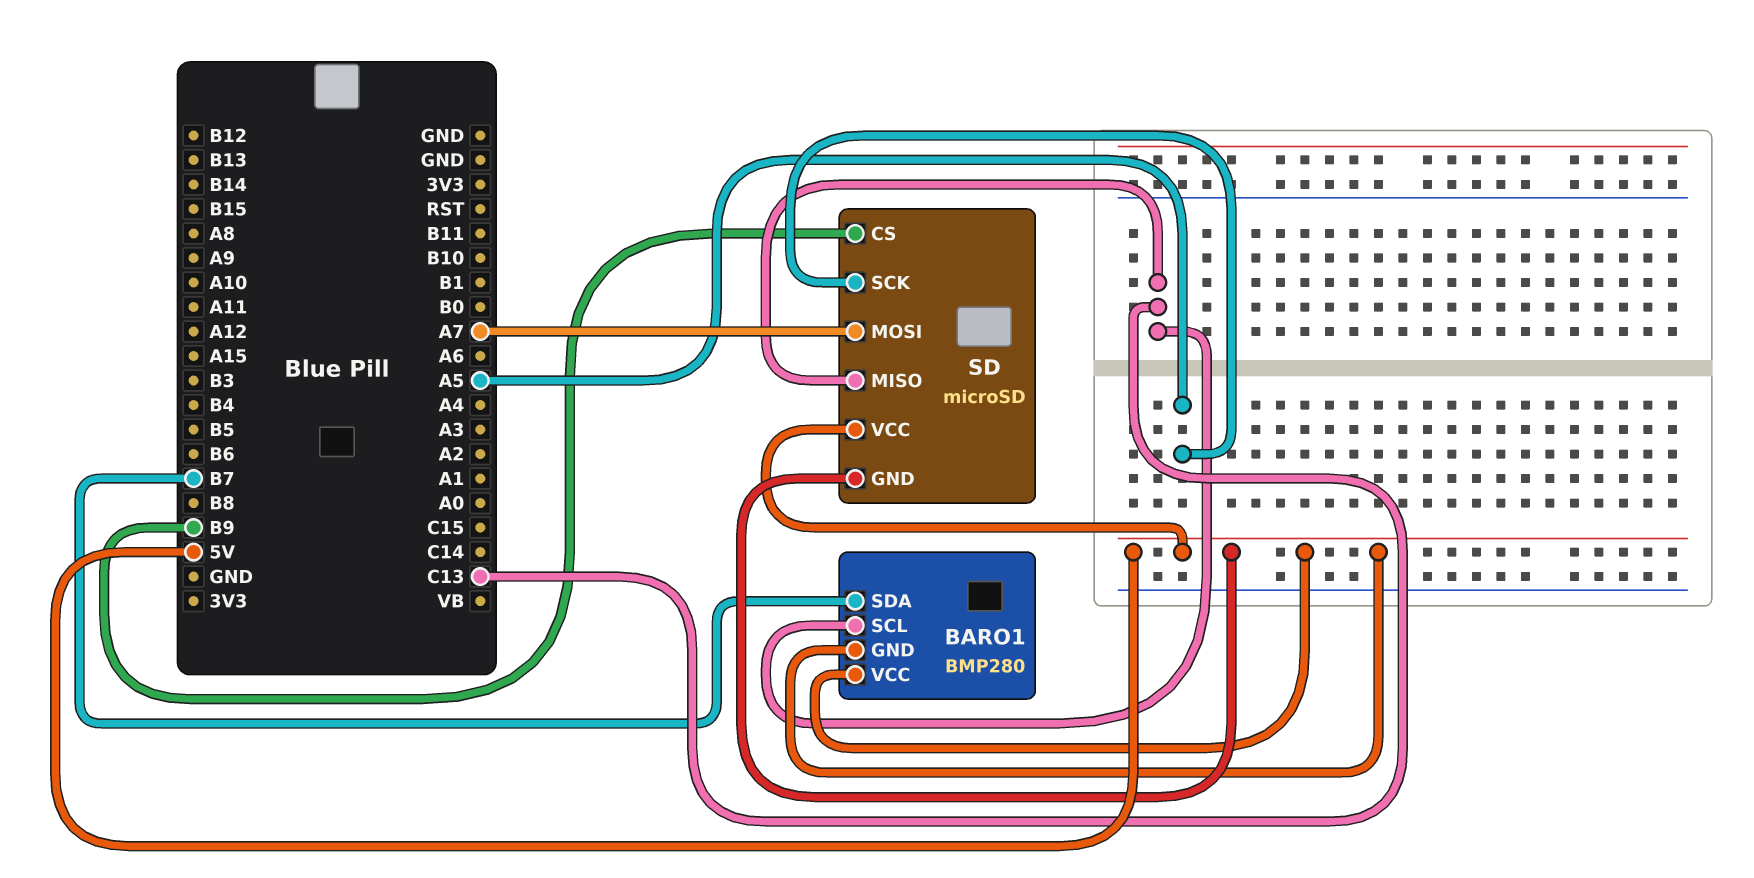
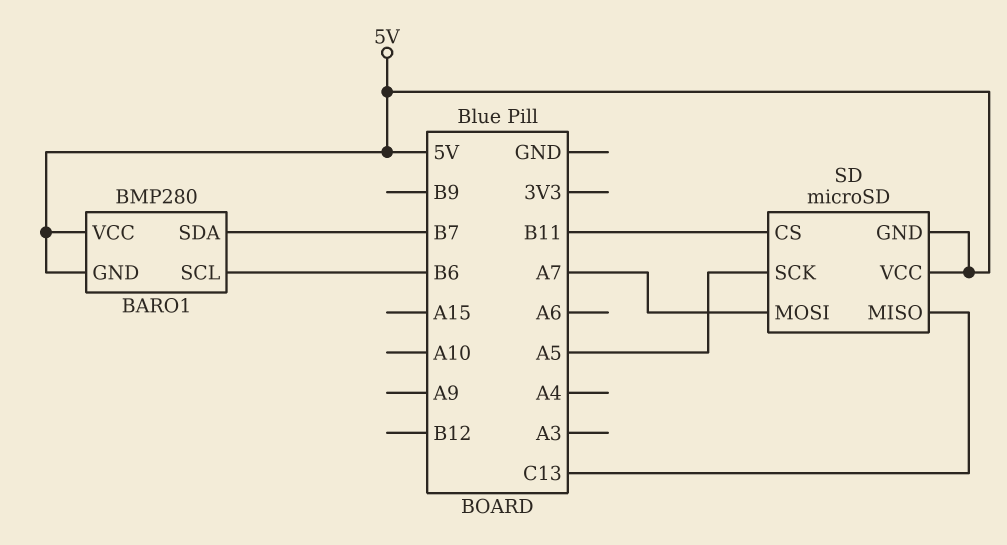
BARO1 pin SCL: C13 -> B6
SD pin CS: B9 -> B11

